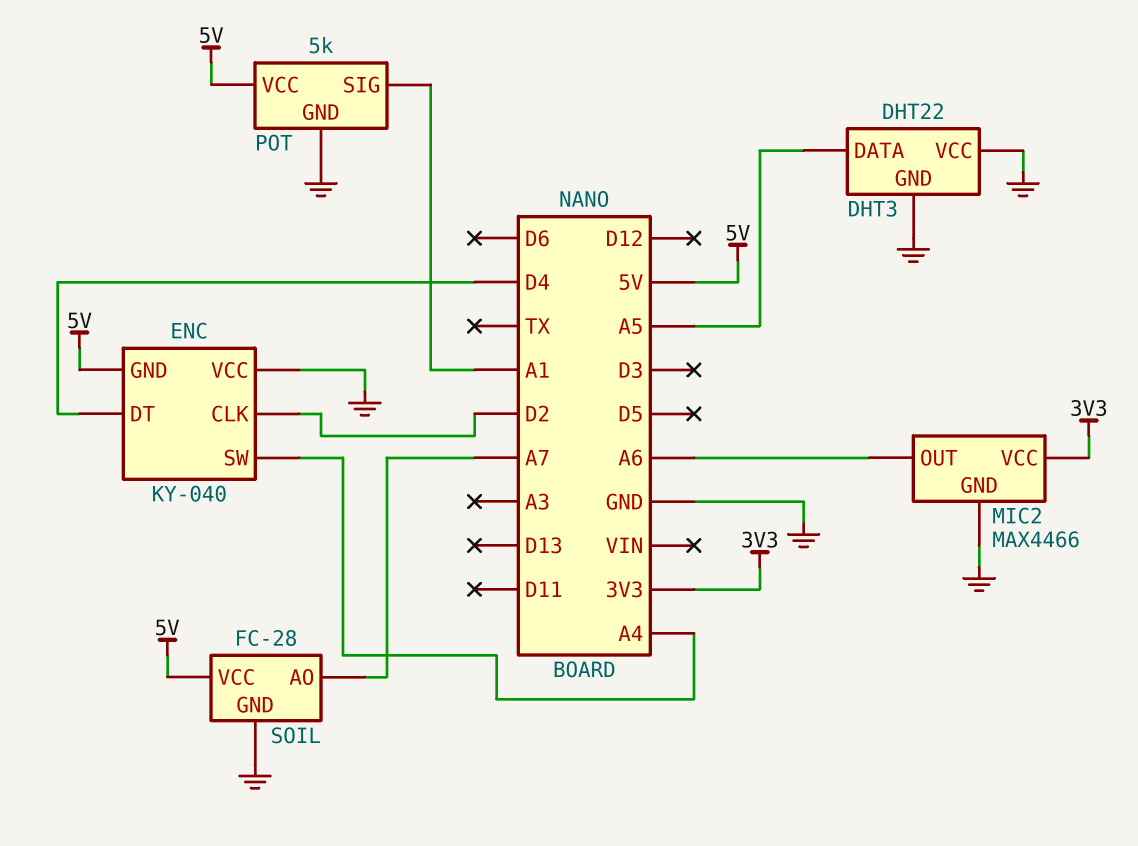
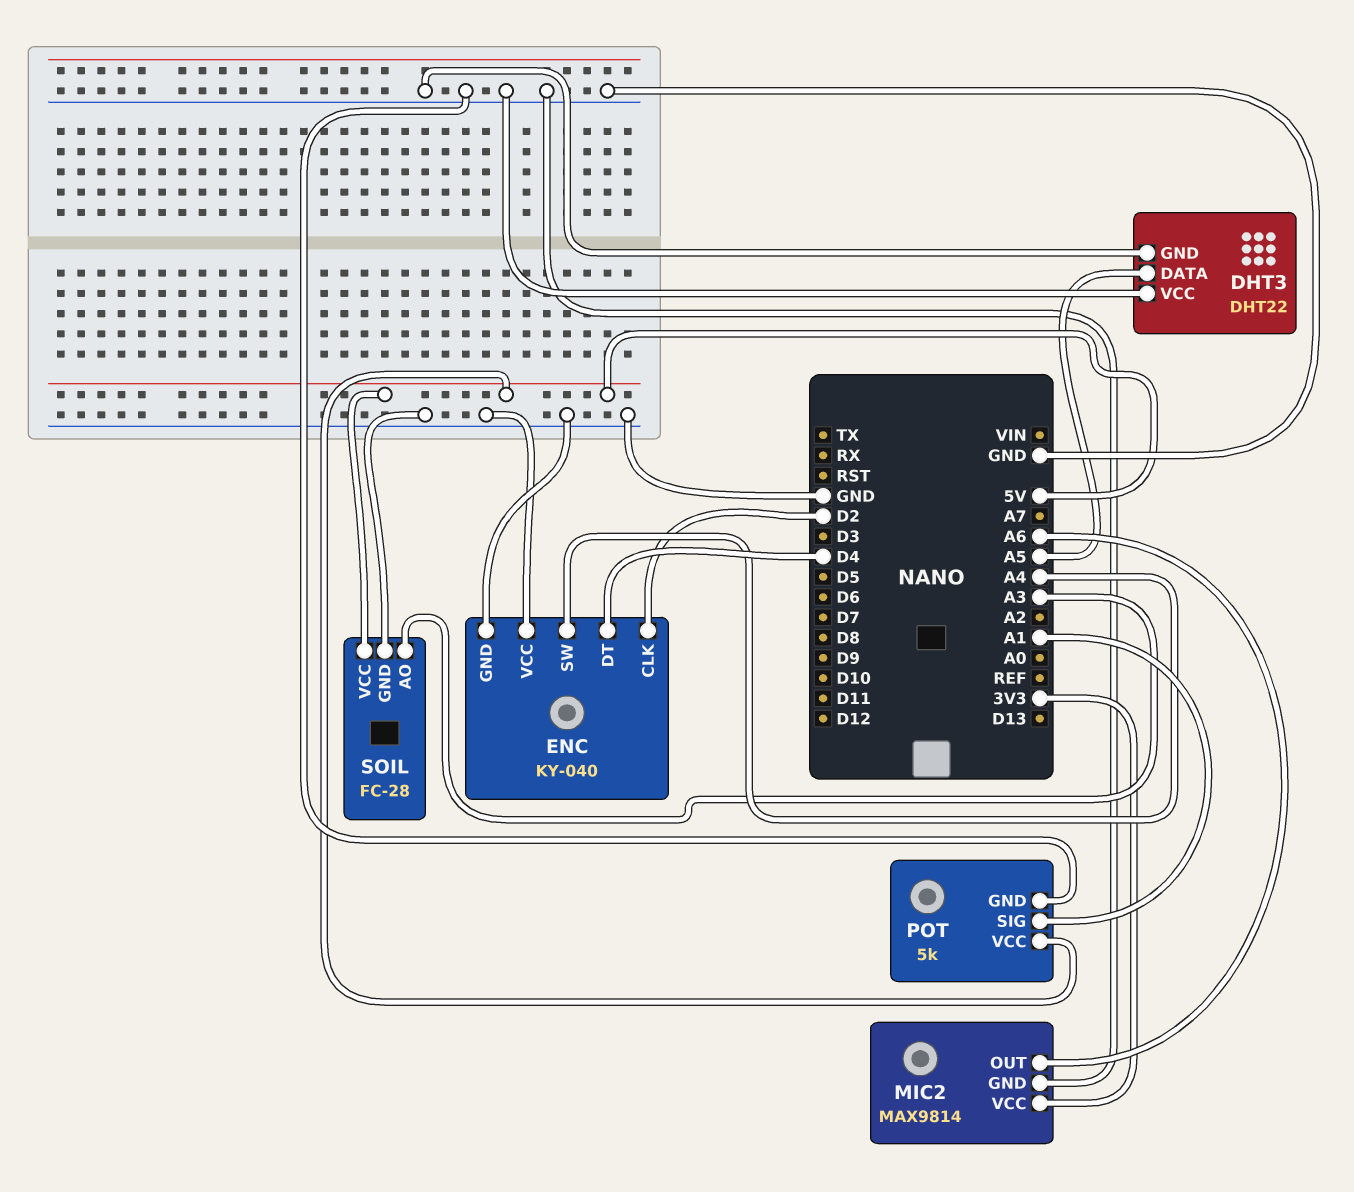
ENC pin GND: 5V -> GND
MIC2: MAX4466 -> MAX9814
SOIL pin AO: A7 -> A3

